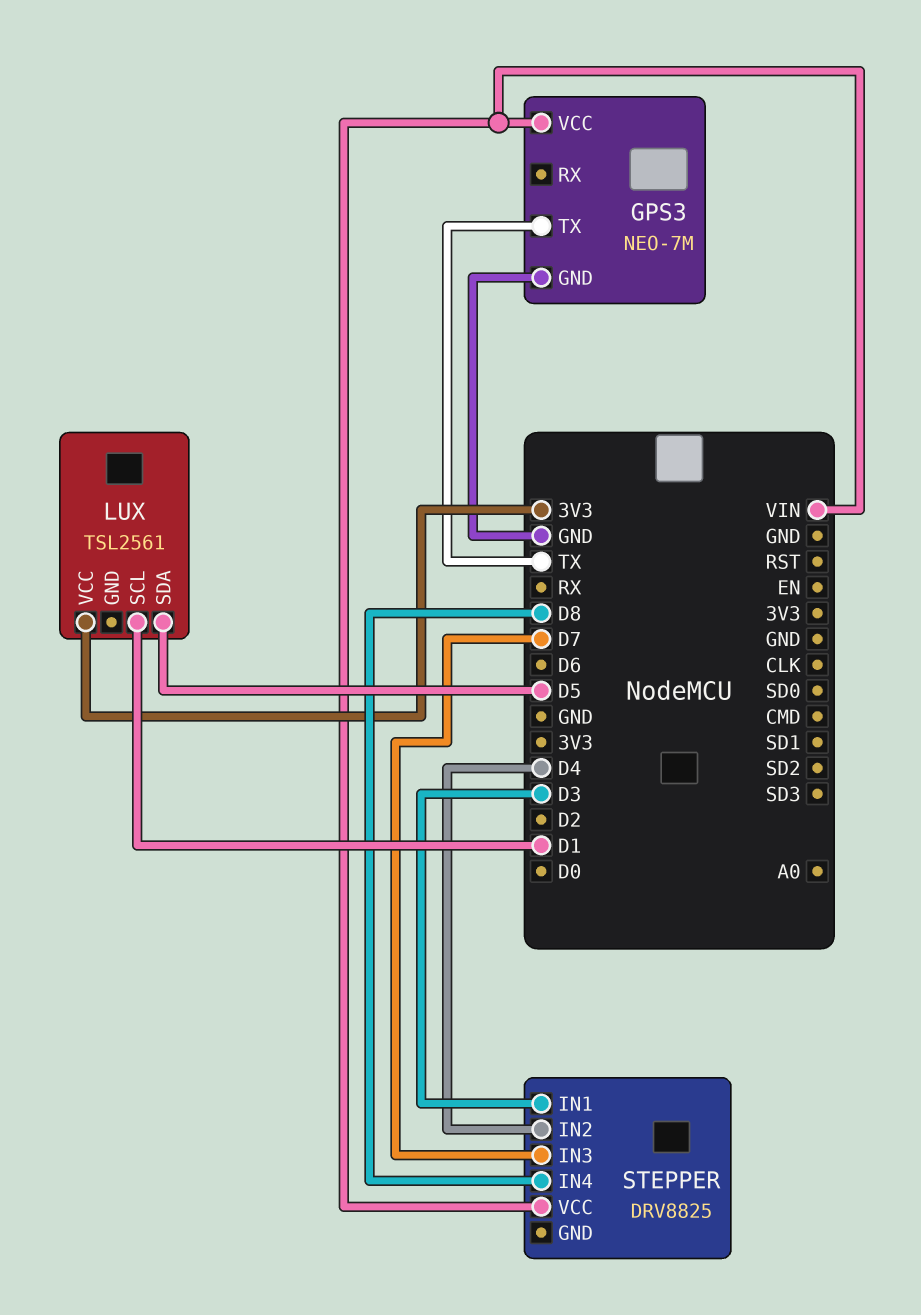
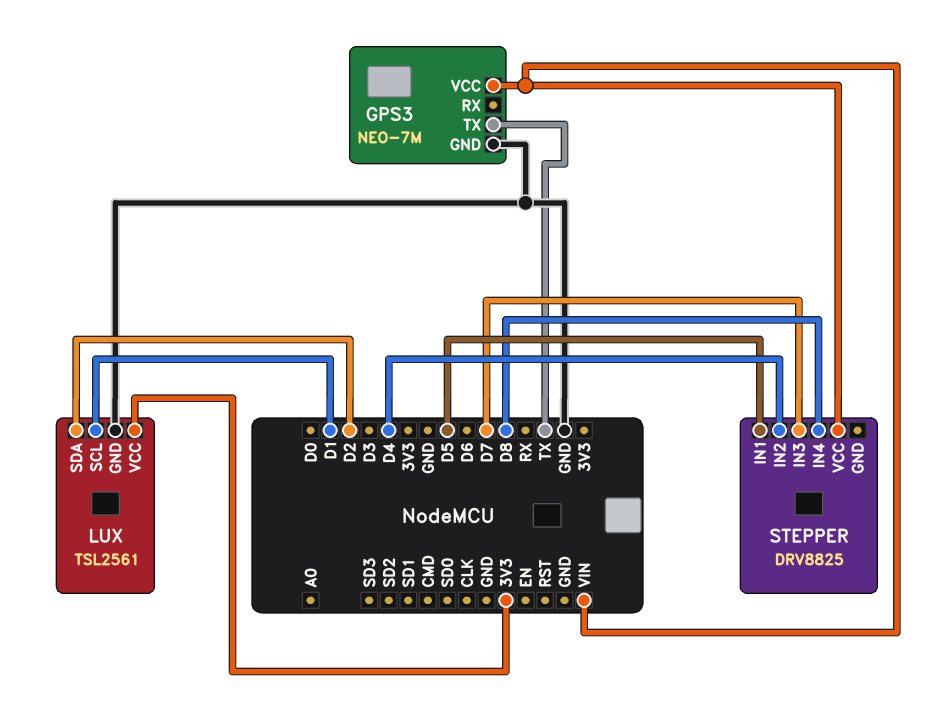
LUX pin GND: none -> GND
LUX pin SDA: D5 -> D2
STEPPER pin IN1: D3 -> D5

